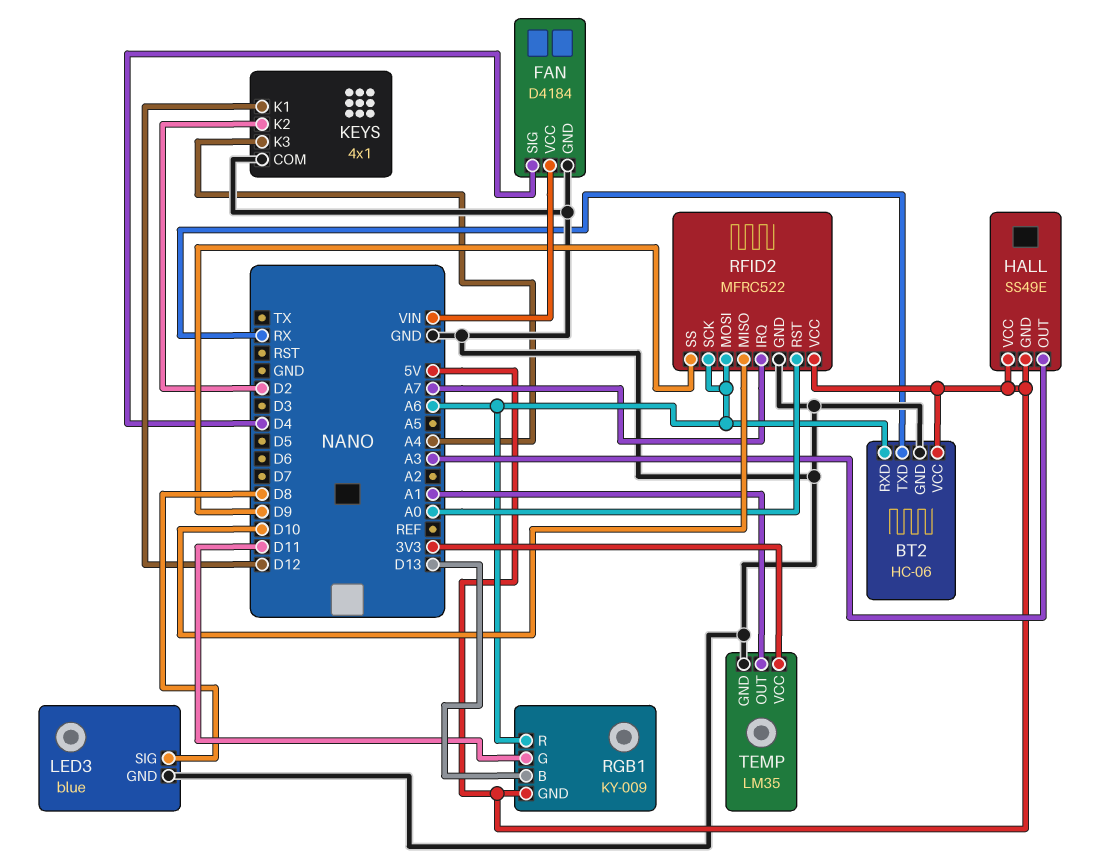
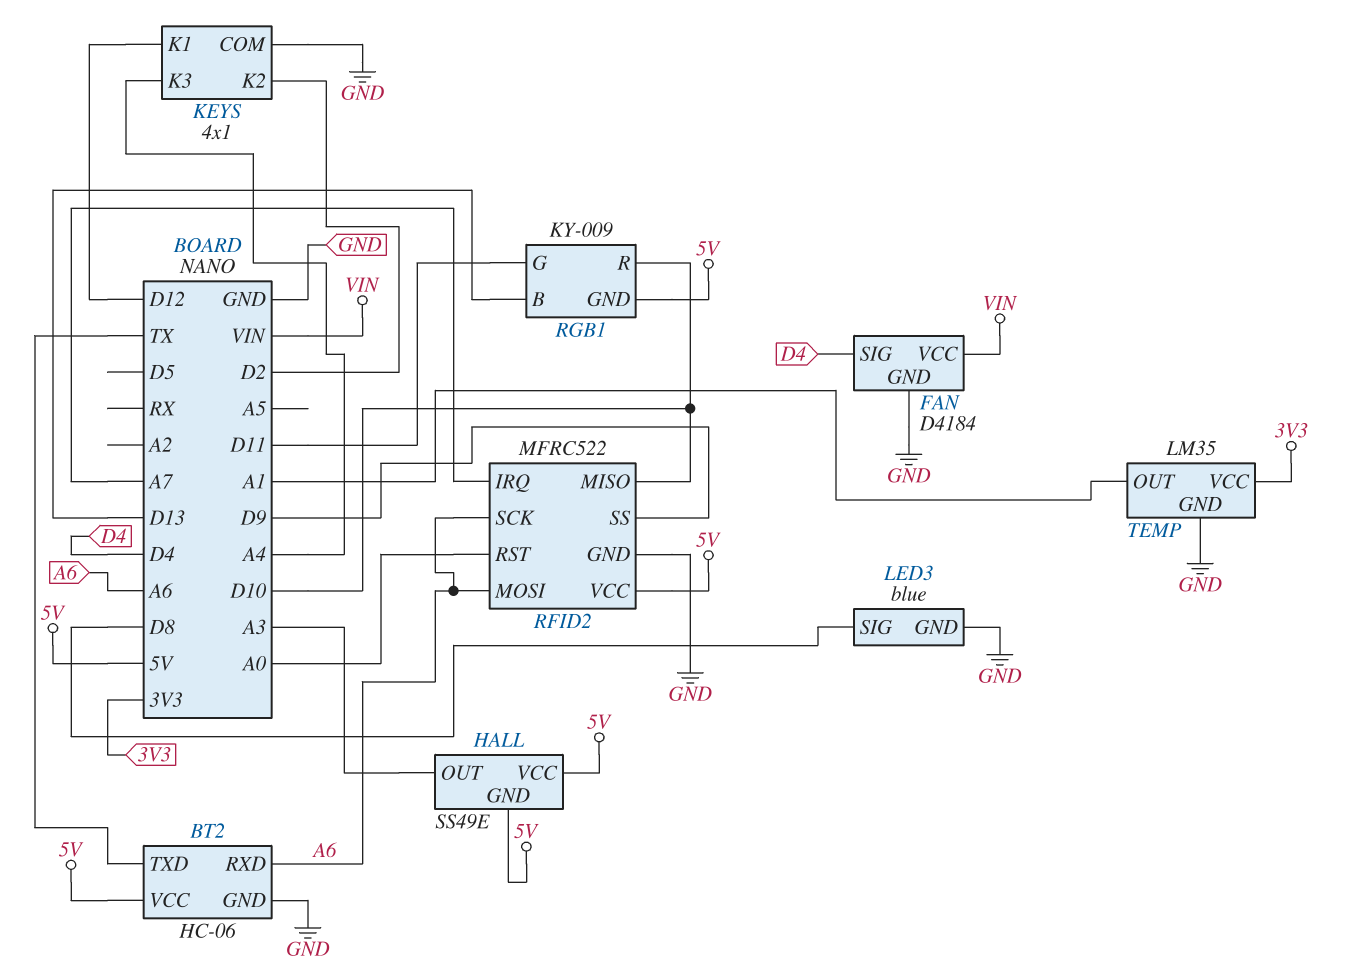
BT2 pin TXD: RX -> TX
RGB1 pin R: A6 -> D10

